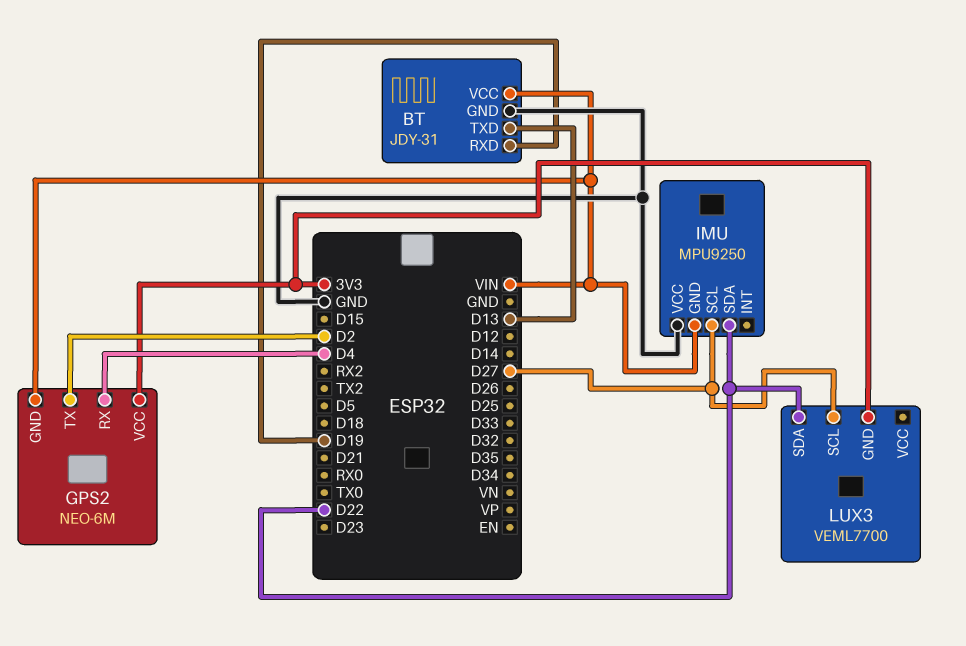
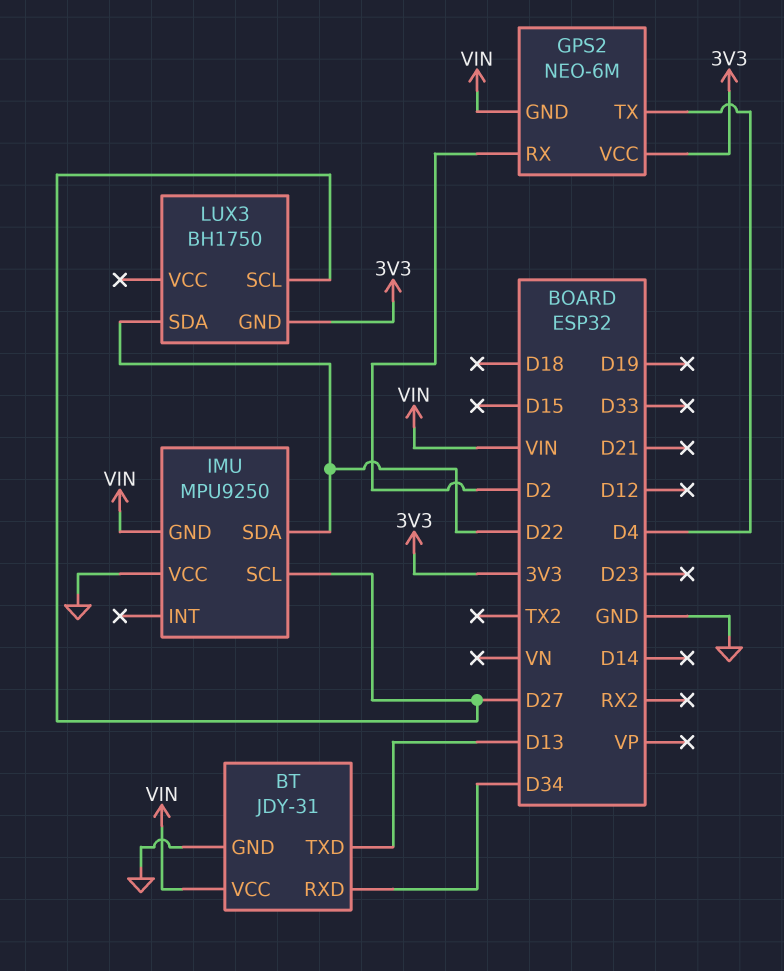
BT pin RXD: D19 -> D34
GPS2 pin RX: D4 -> D2
GPS2 pin TX: D2 -> D4
LUX3: VEML7700 -> BH1750

